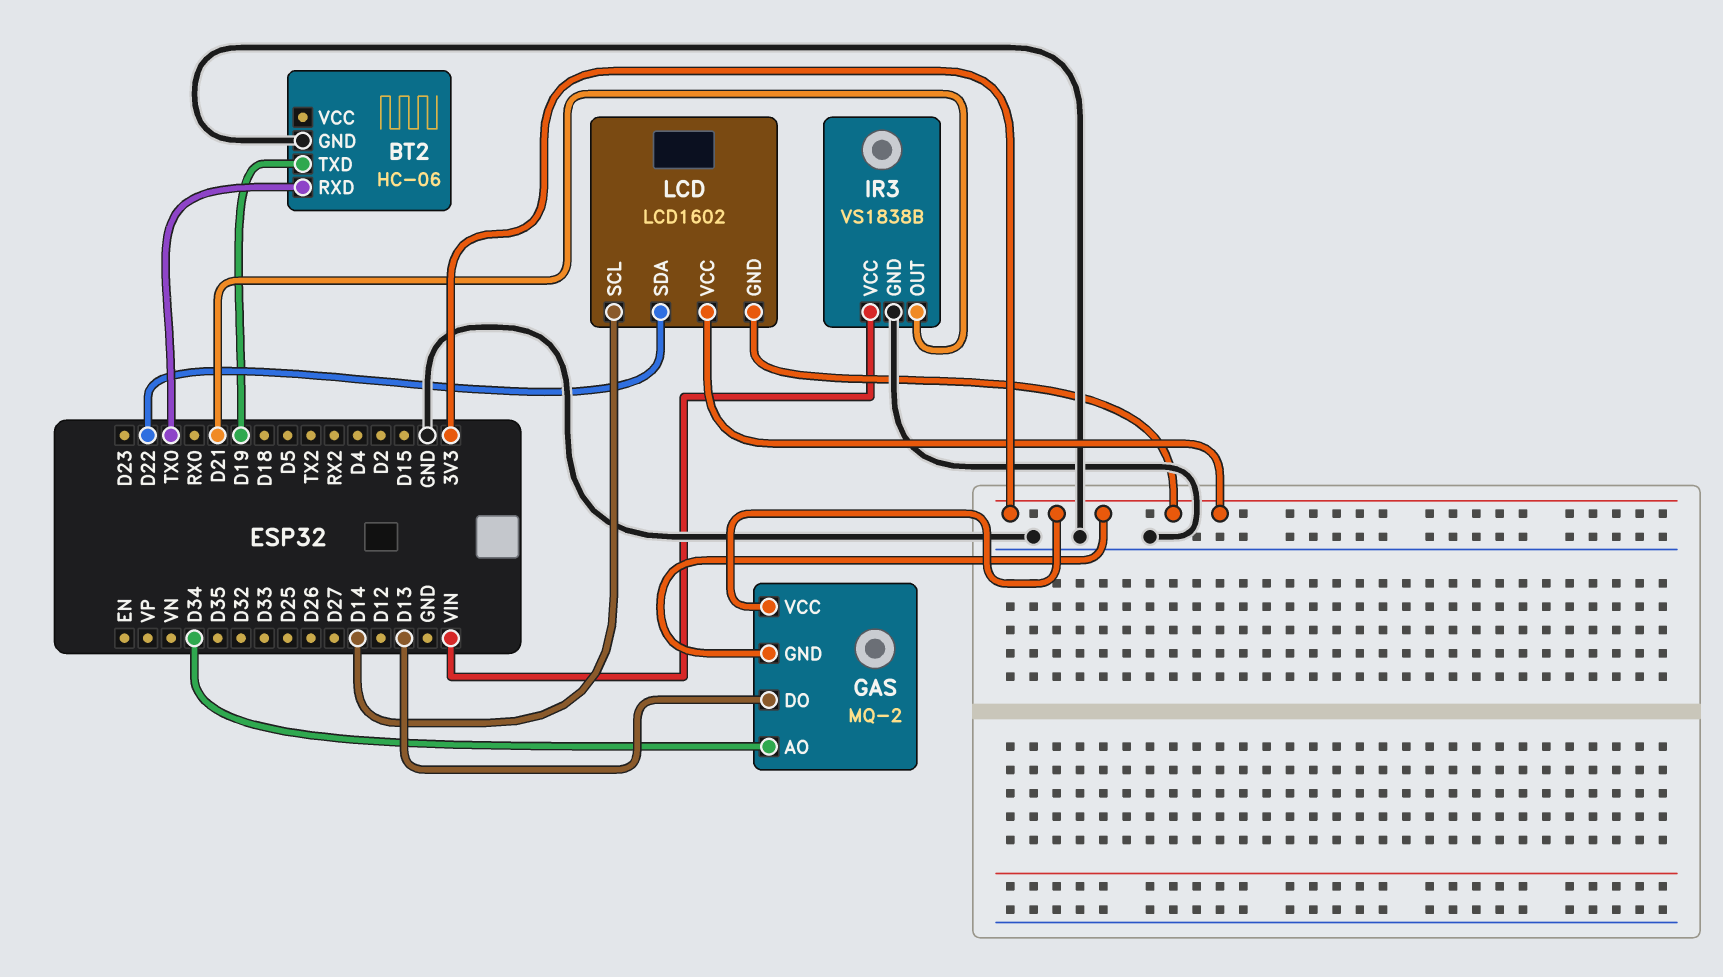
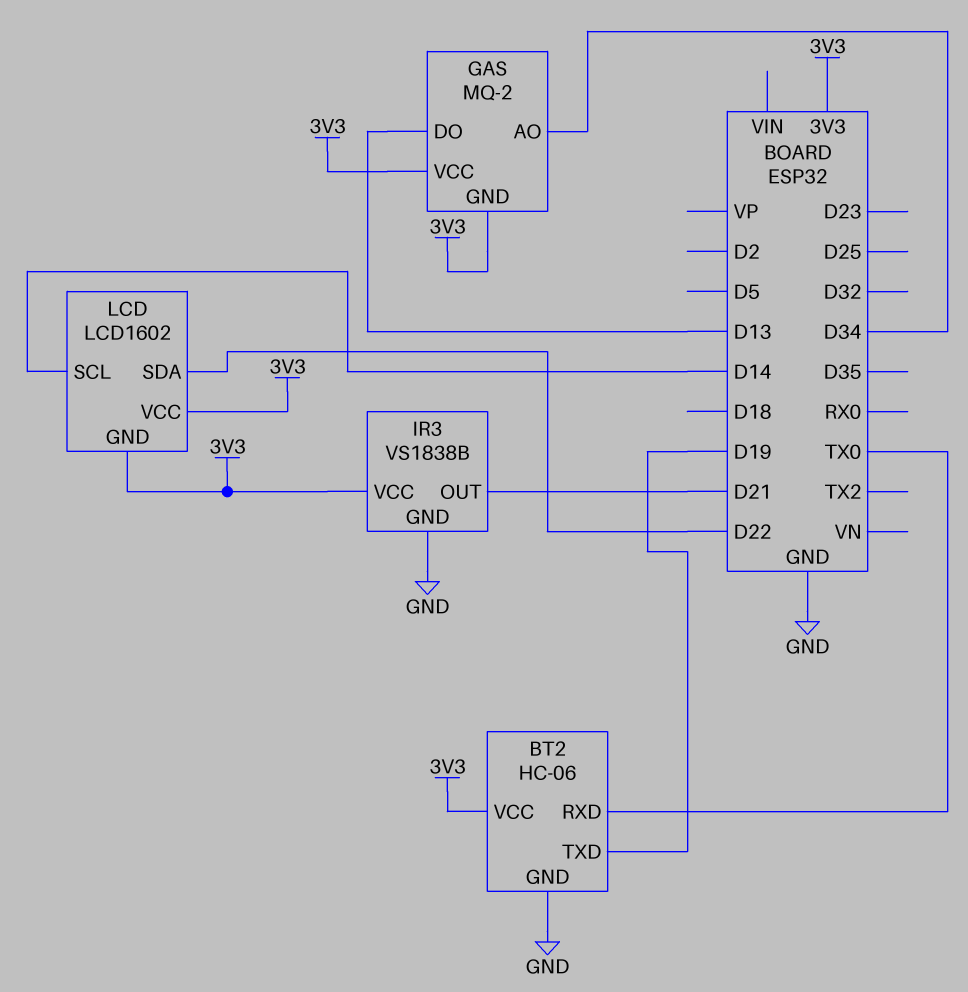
BT2 pin VCC: none -> 3V3
IR3 pin VCC: VIN -> 3V3

